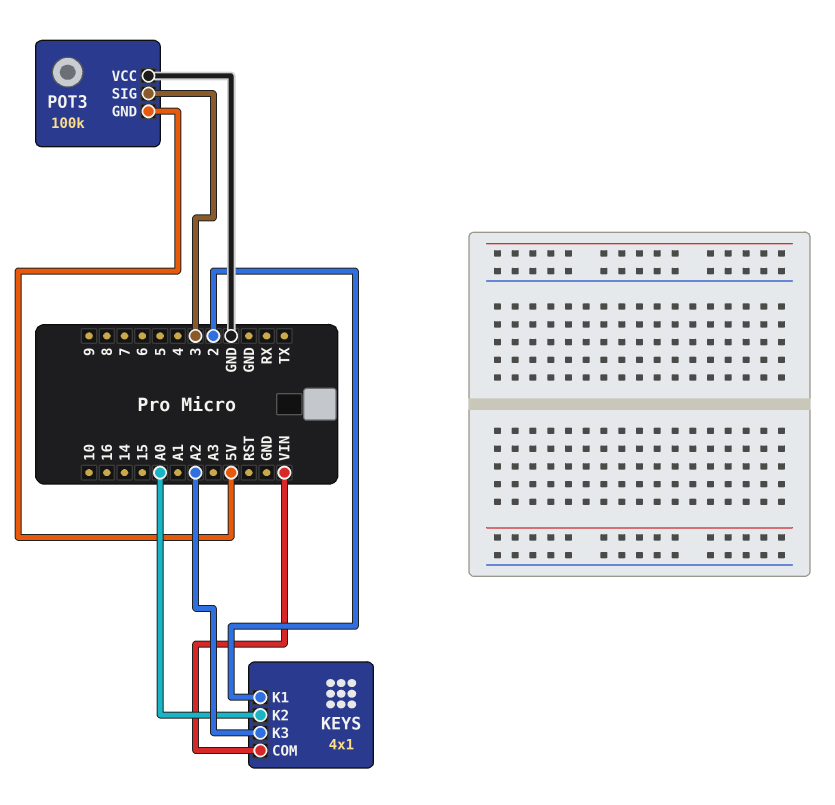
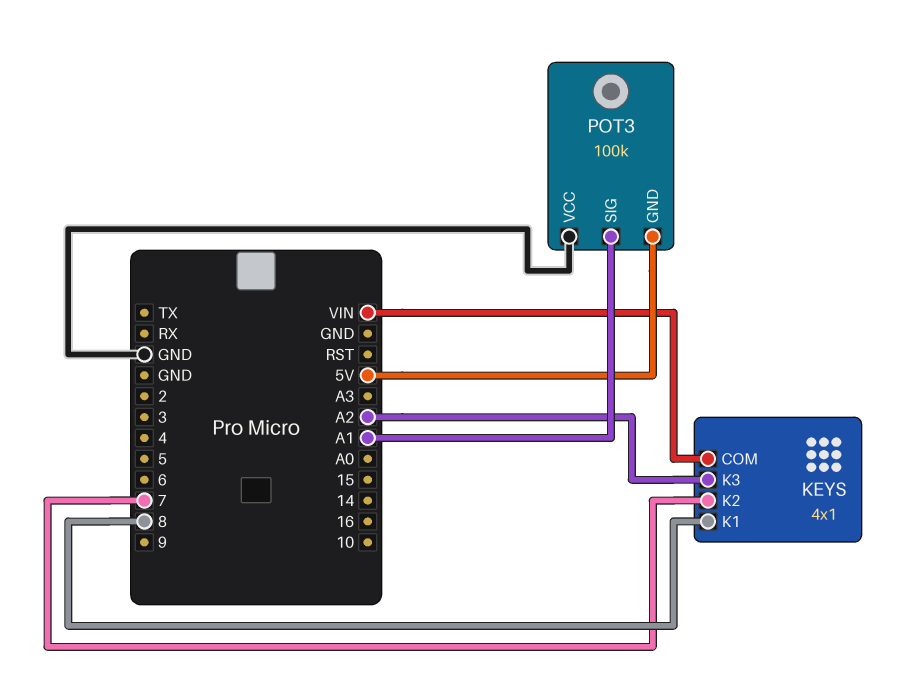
KEYS pin K1: 2 -> 8
KEYS pin K2: A0 -> 7
POT3 pin SIG: 3 -> A1

